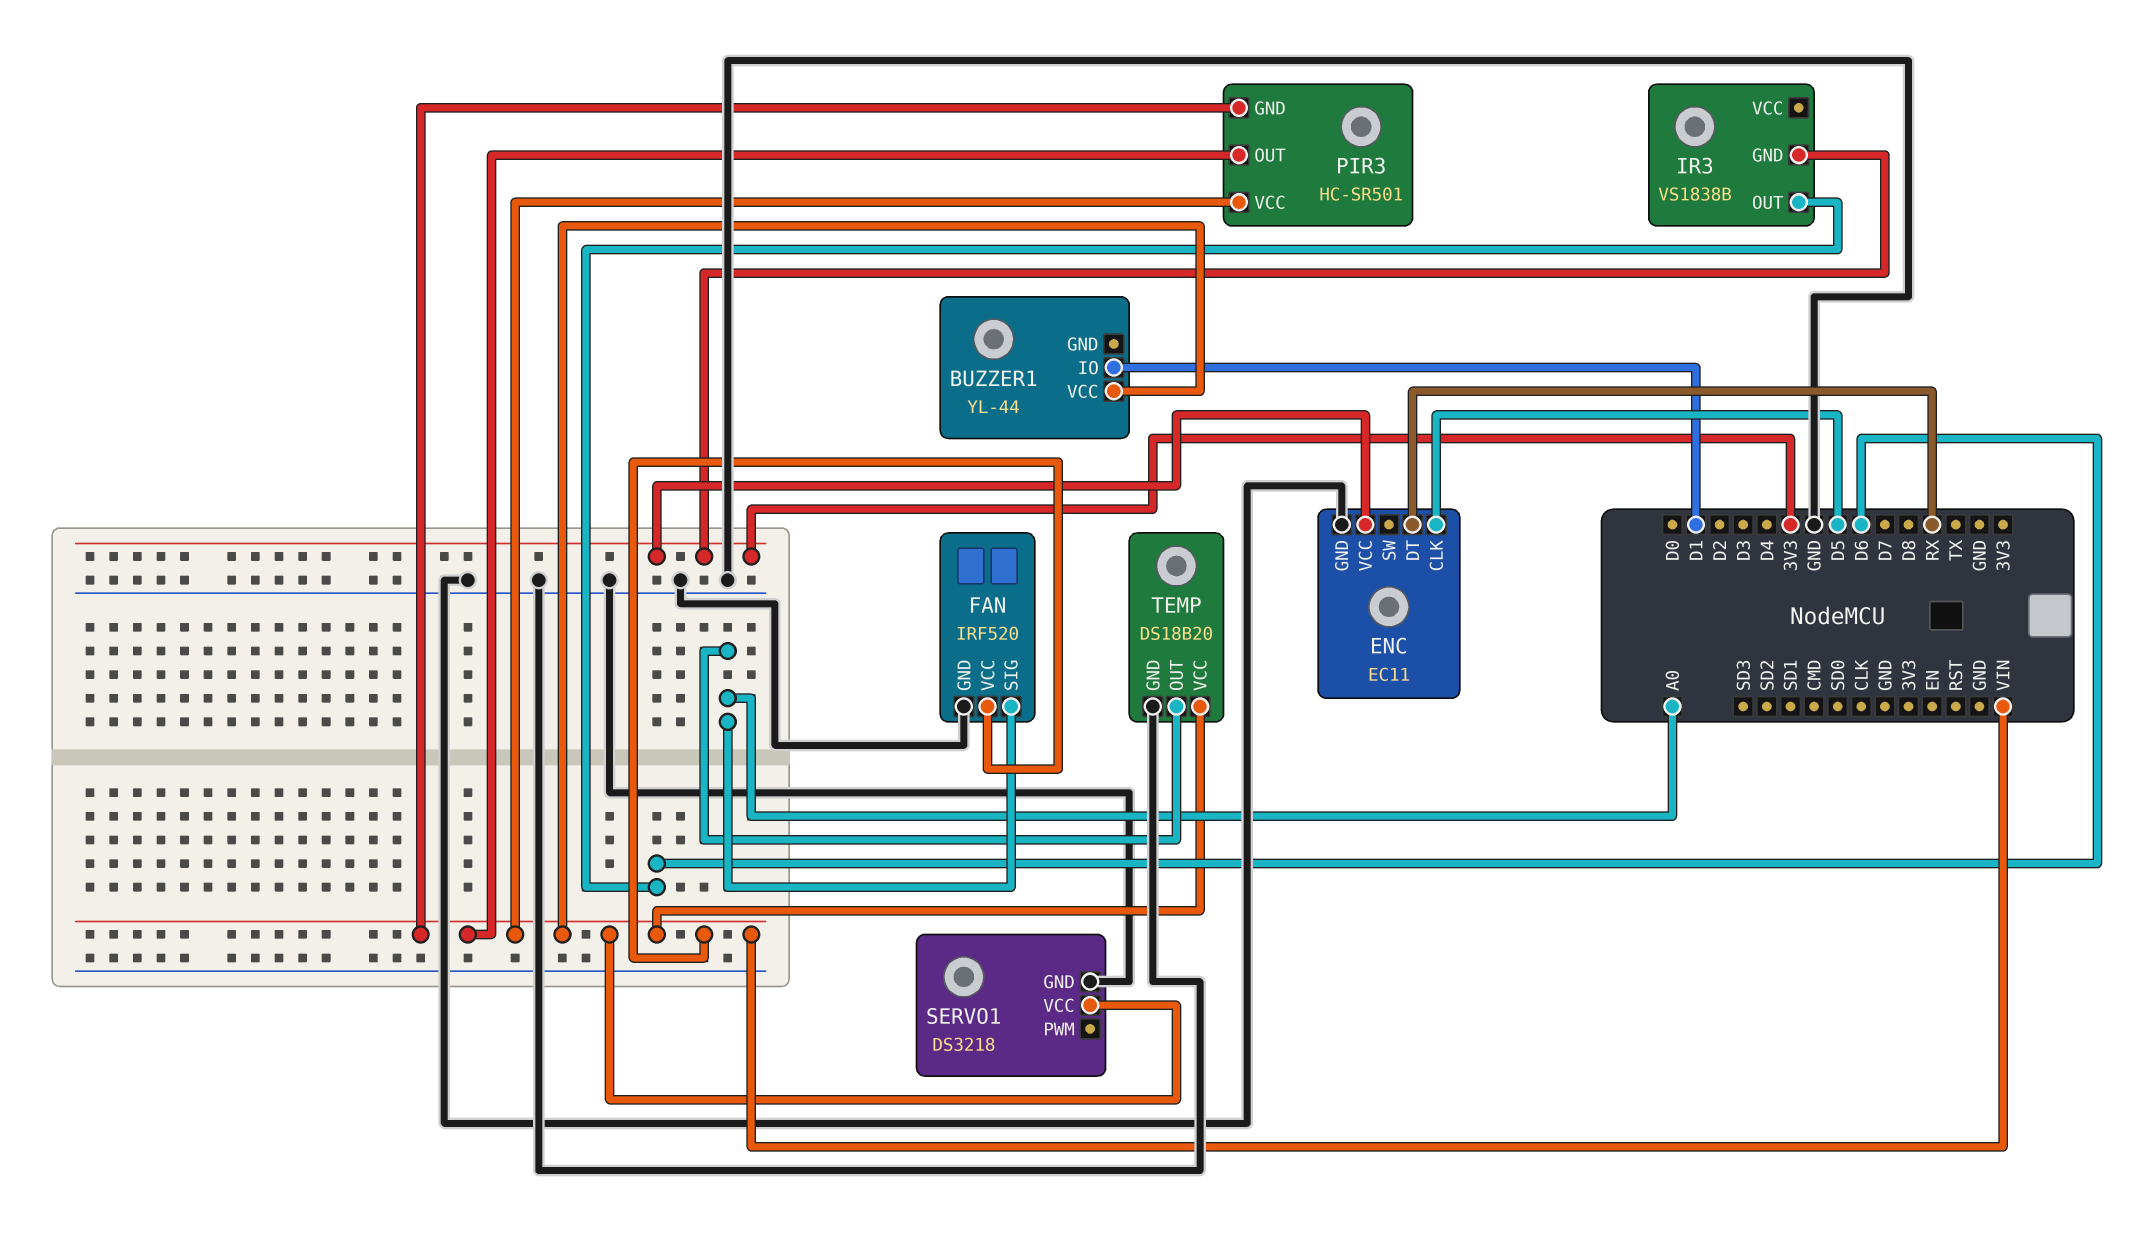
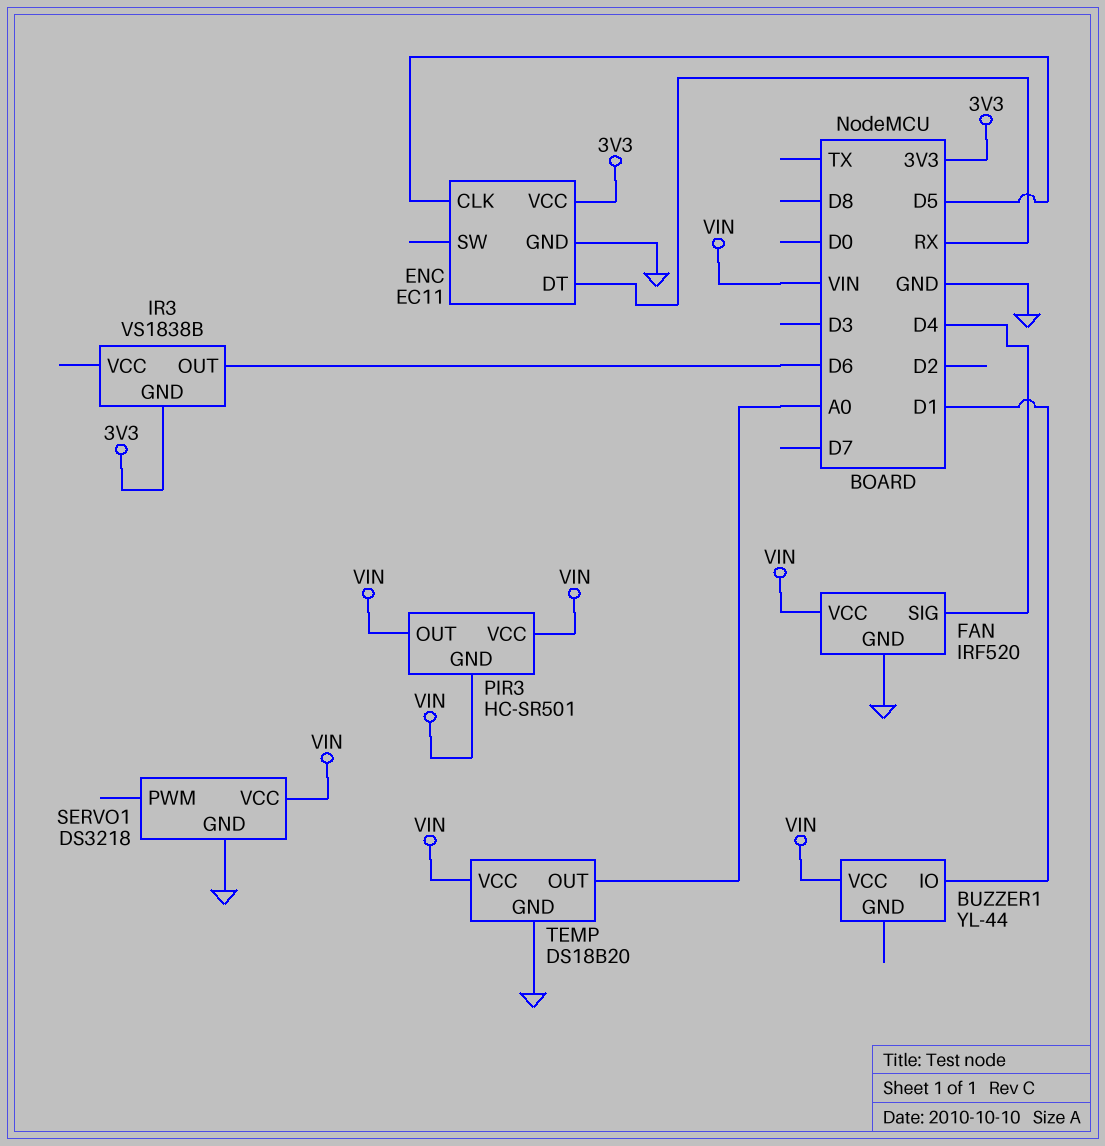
FAN pin SIG: A0 -> D4

